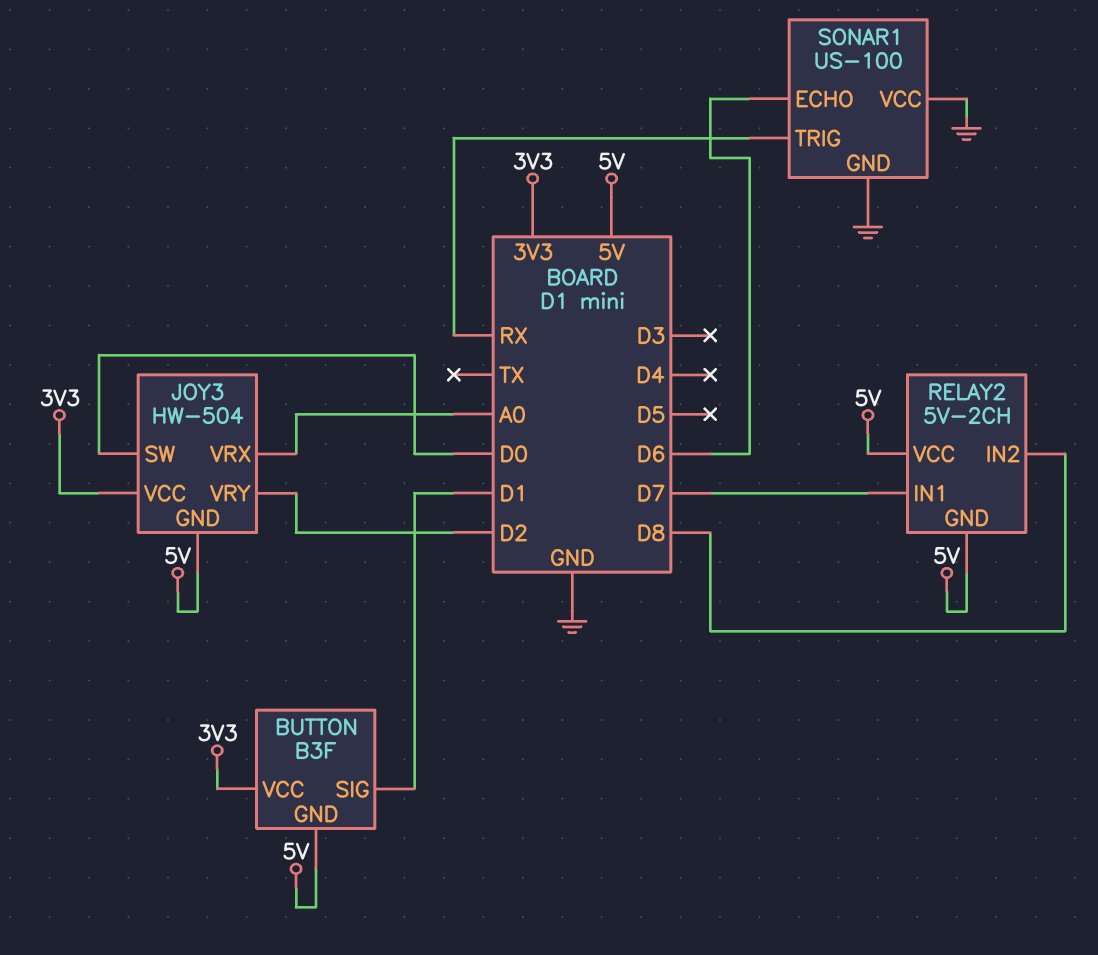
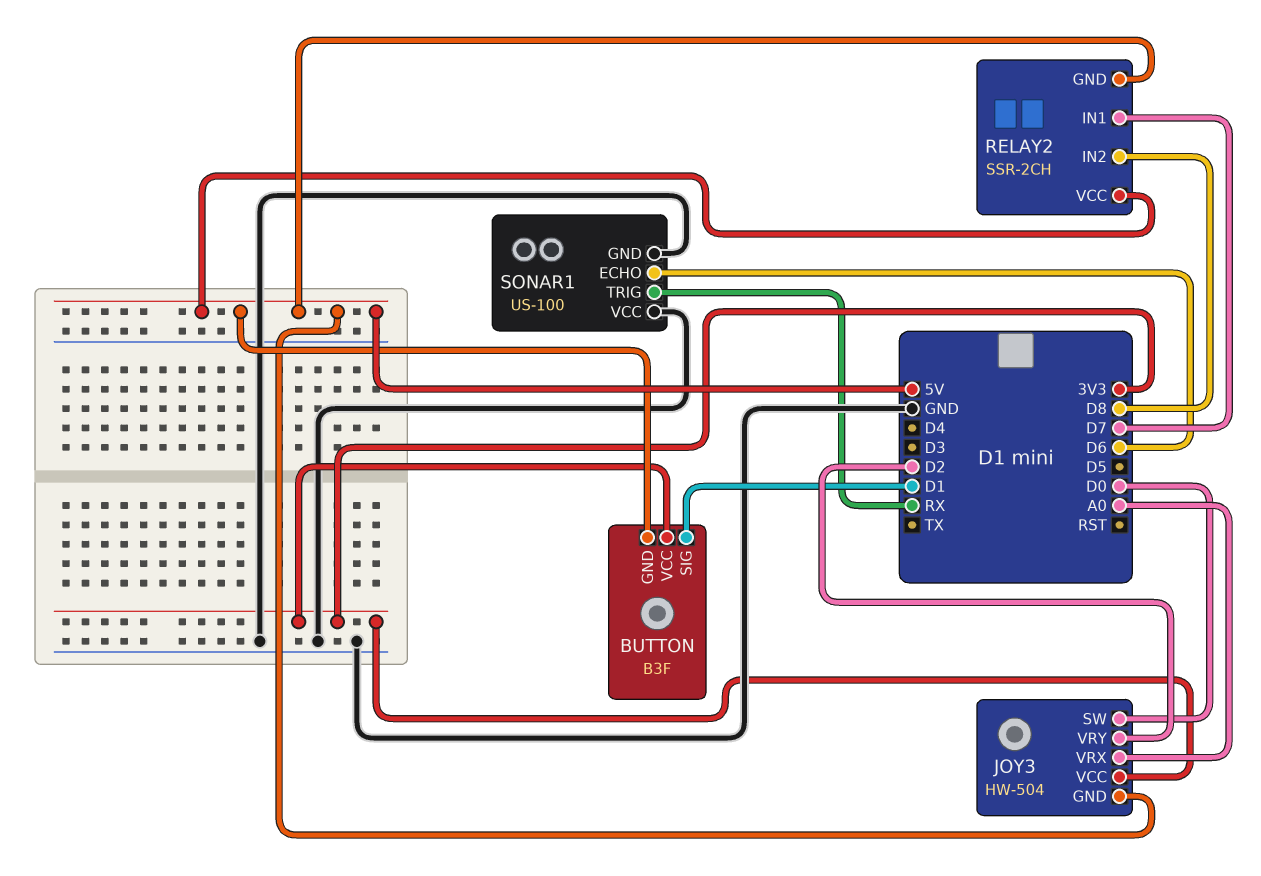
RELAY2: 5V-2CH -> SSR-2CH

